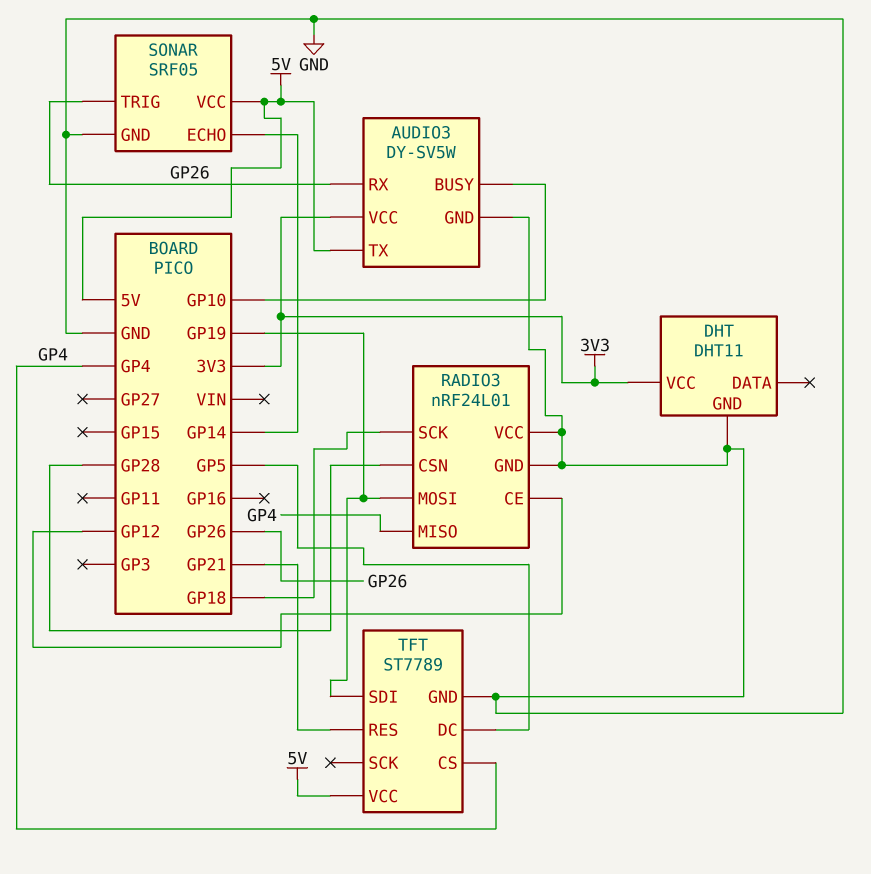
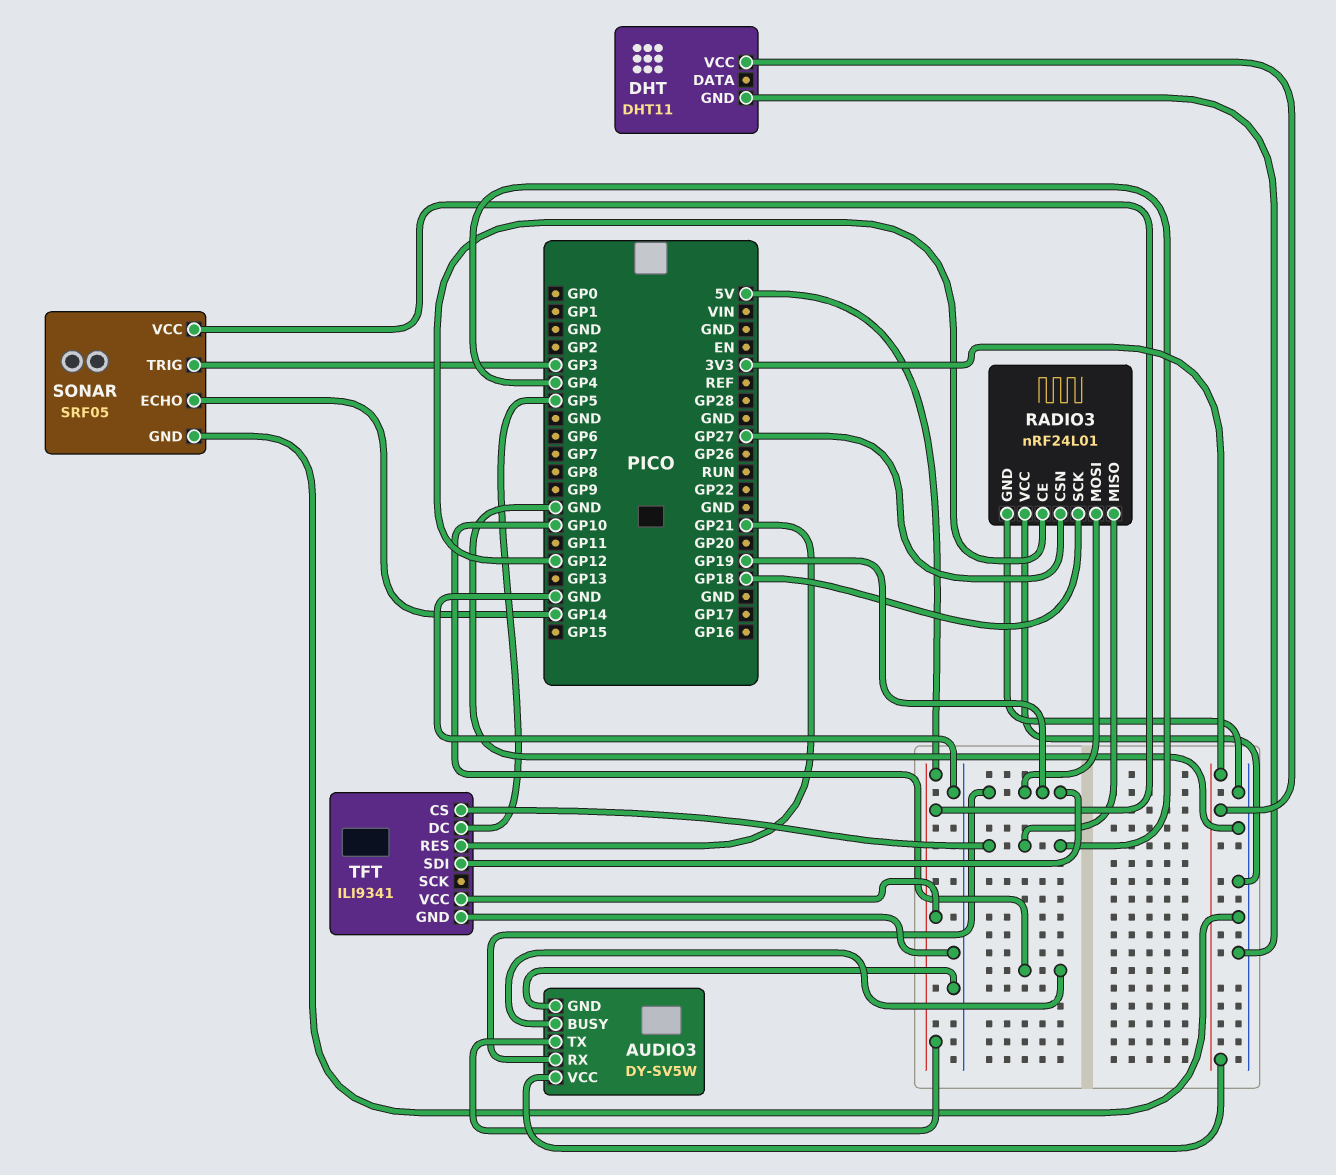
AUDIO3 pin RX: GP26 -> GP19
RADIO3 pin CSN: GP28 -> GP27
SONAR pin TRIG: GP26 -> GP3
TFT: ST7789 -> ILI9341

